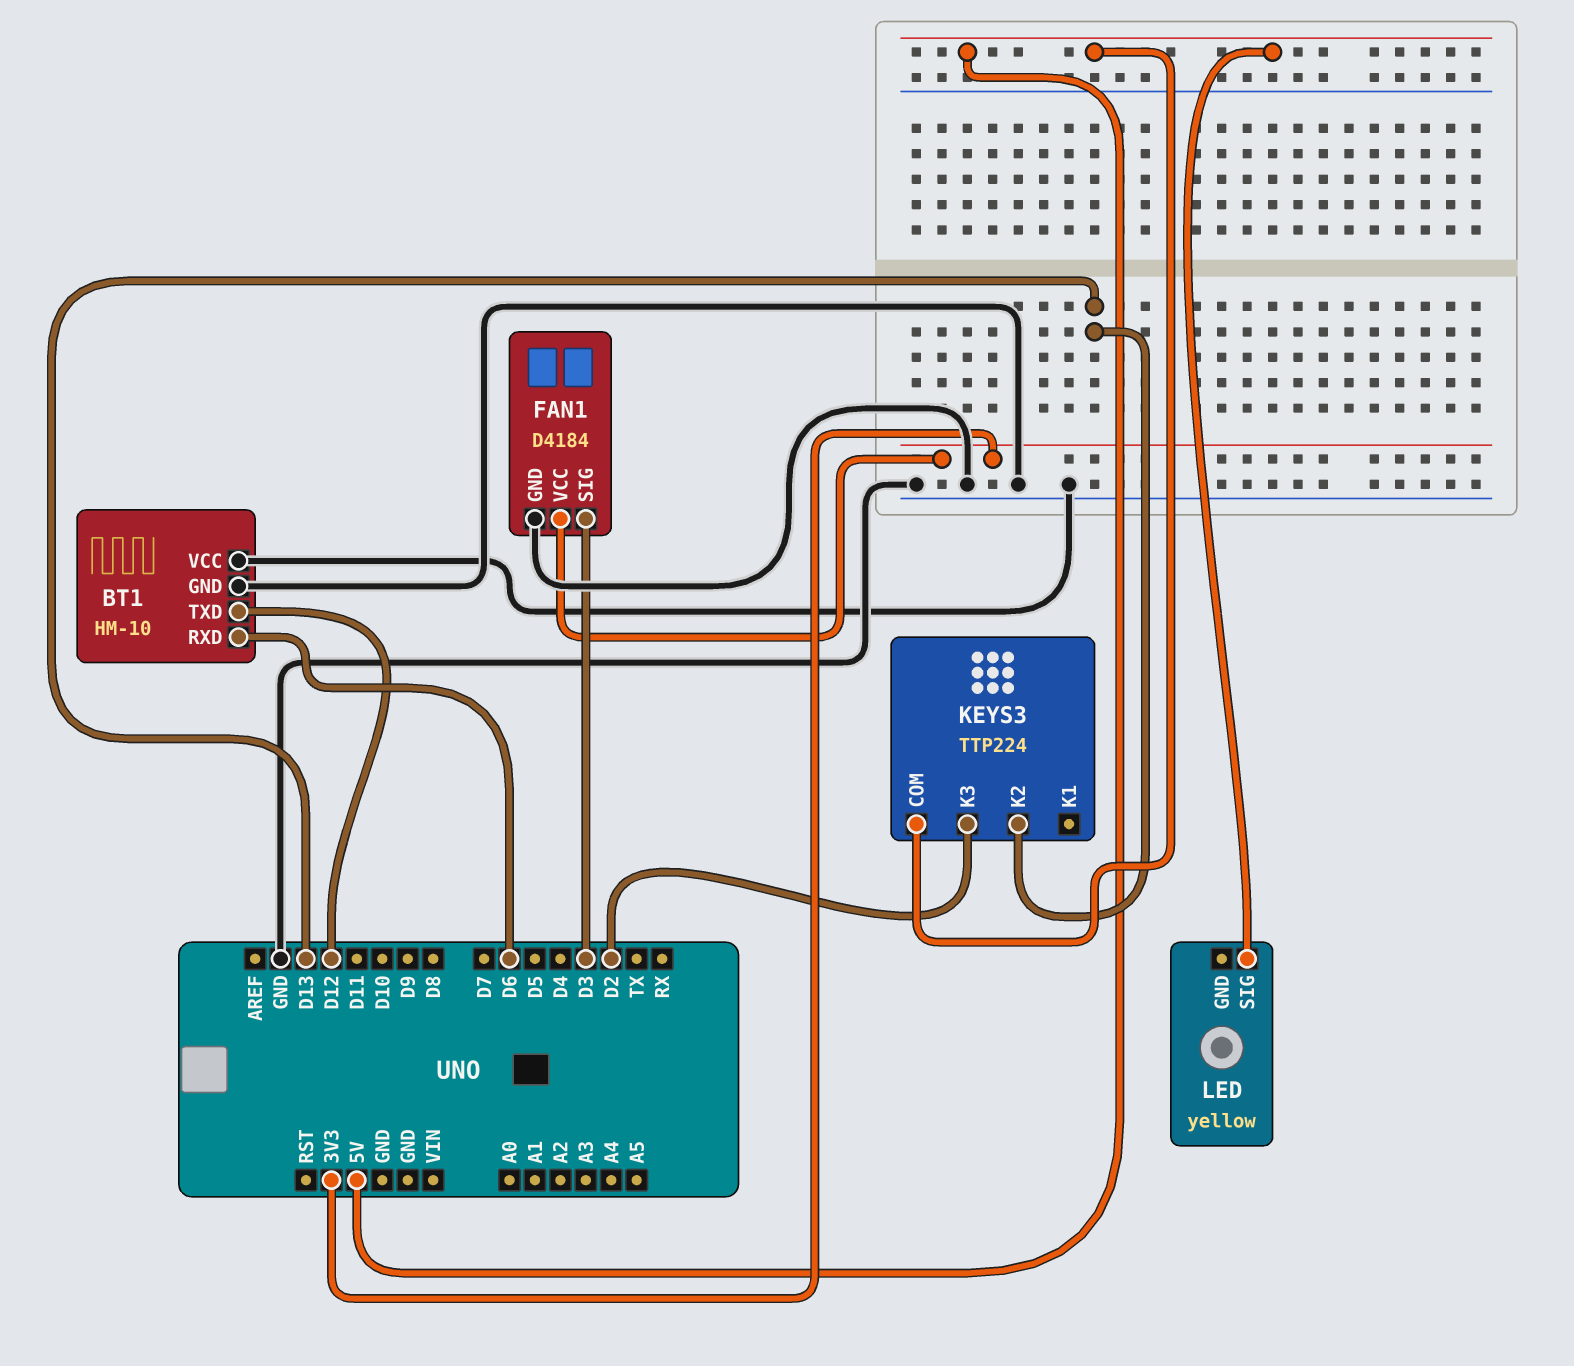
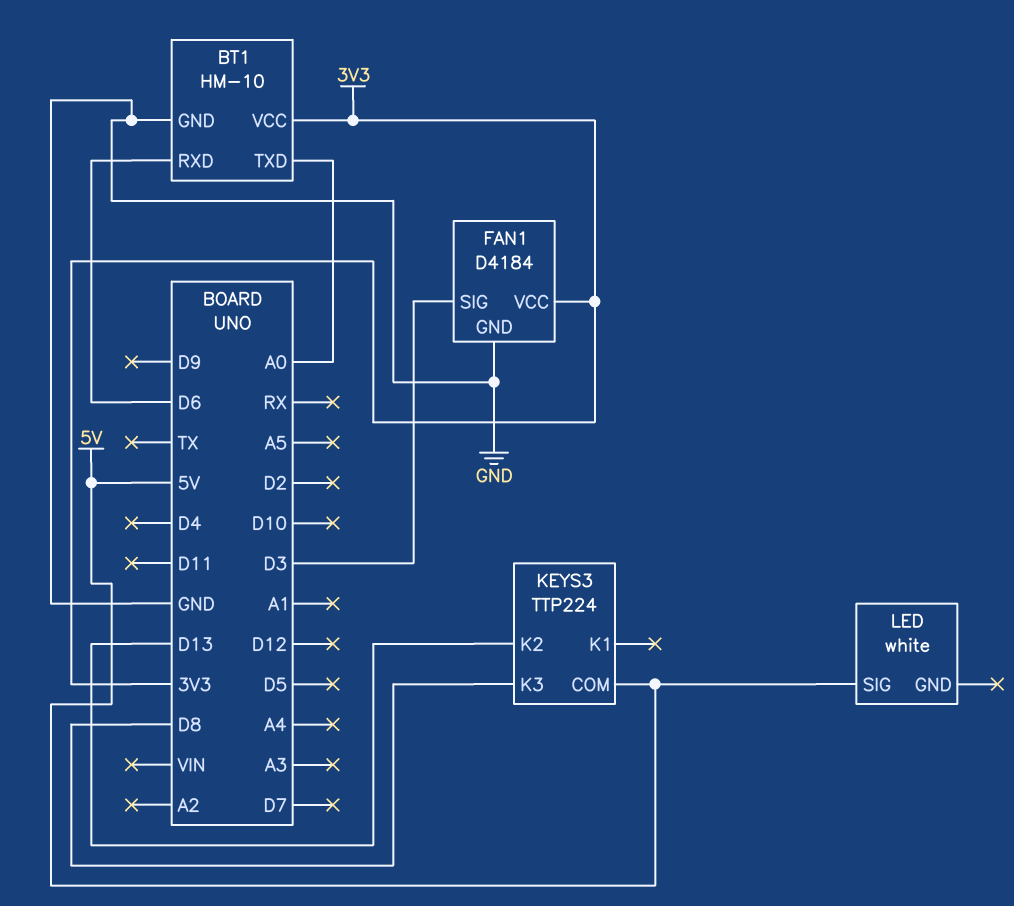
BT1 pin TXD: D12 -> A0
BT1 pin VCC: GND -> 3V3
KEYS3 pin K3: D2 -> D8
LED: yellow -> white

